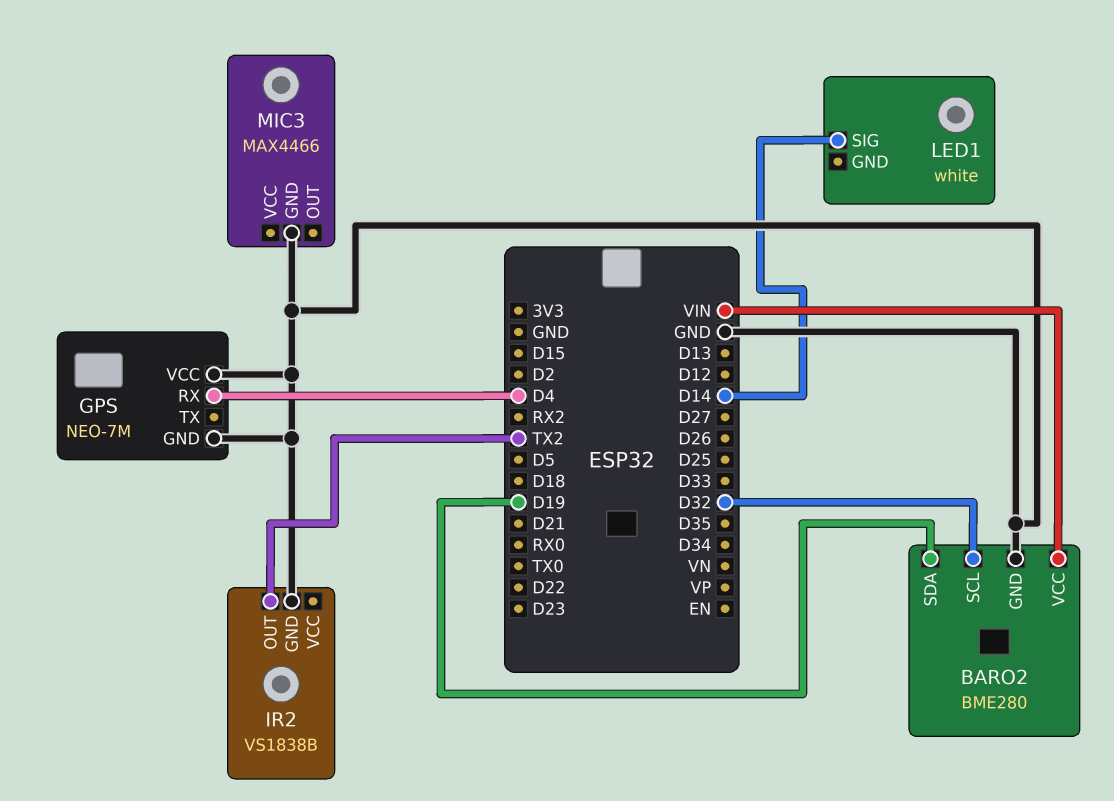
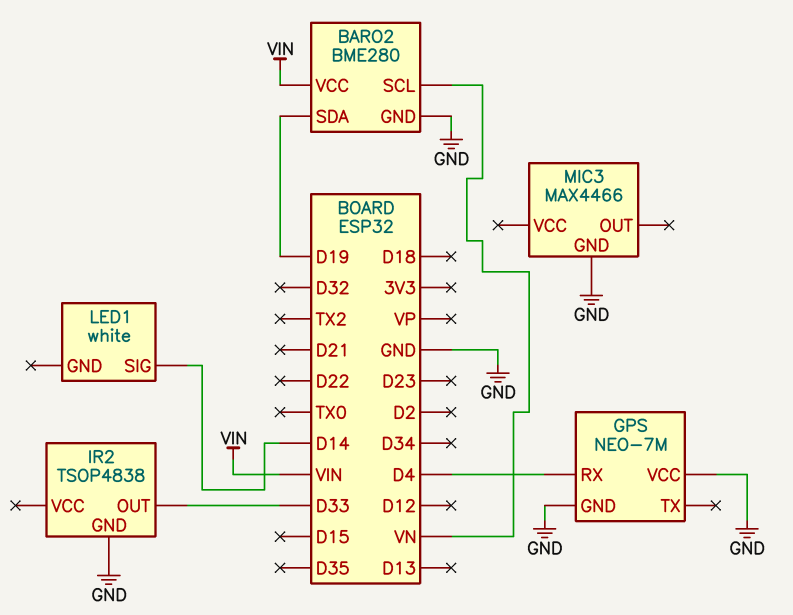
BARO2 pin SCL: D32 -> VN
IR2: VS1838B -> TSOP4838
IR2 pin OUT: TX2 -> D33

